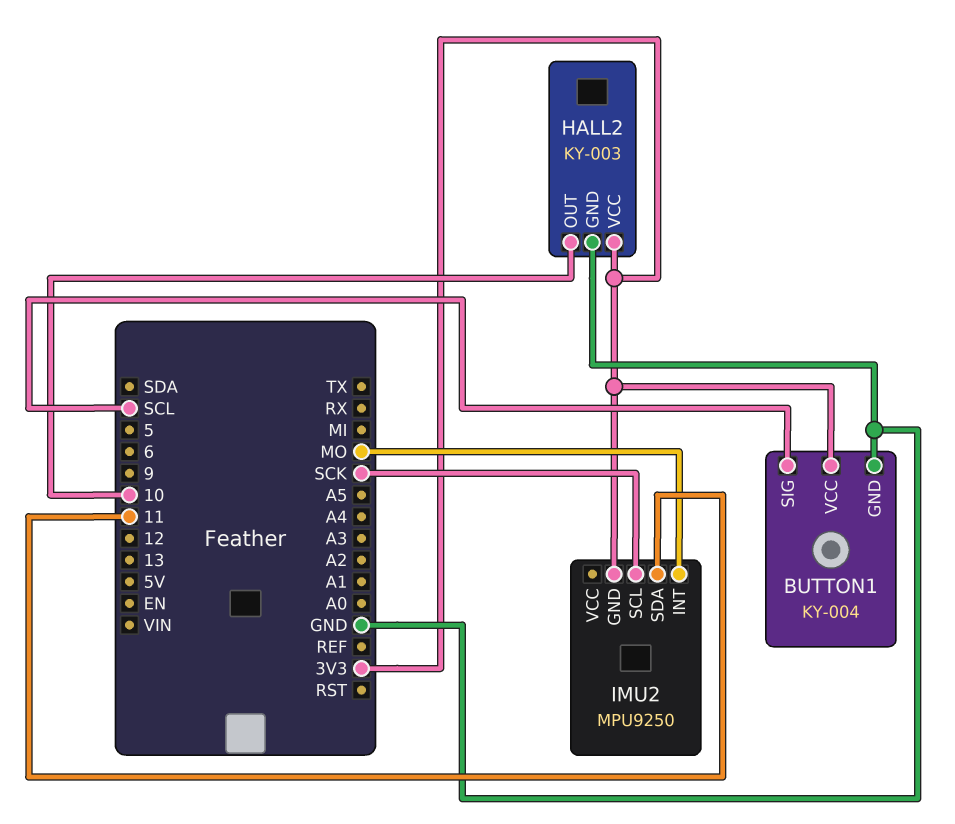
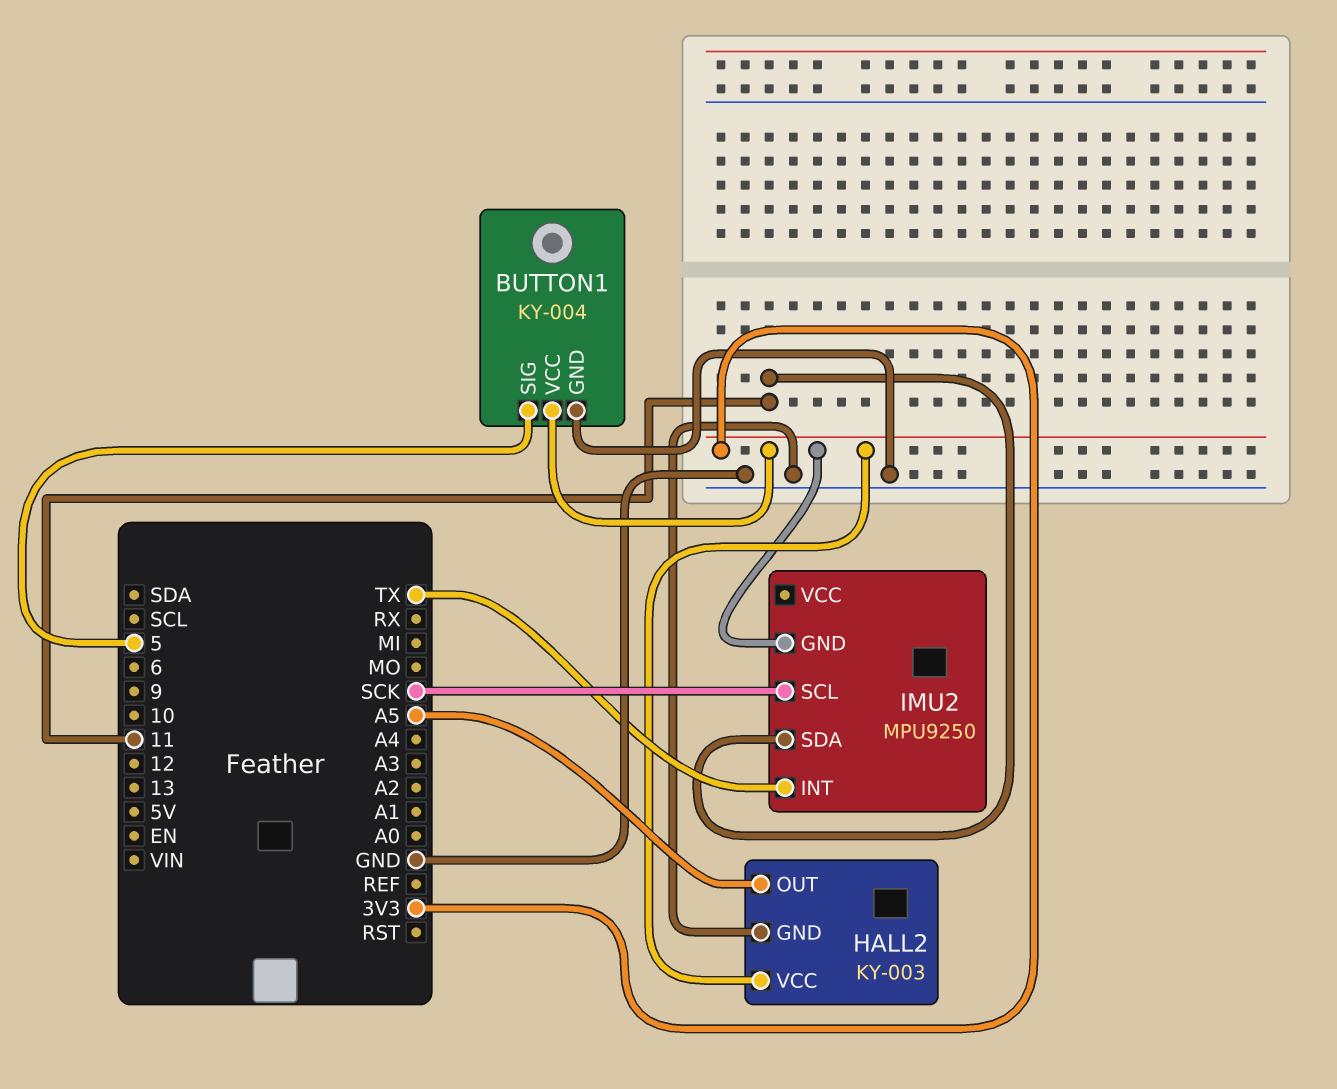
BUTTON1 pin SIG: SCL -> 5
HALL2 pin OUT: 10 -> A5
IMU2 pin INT: MO -> TX

